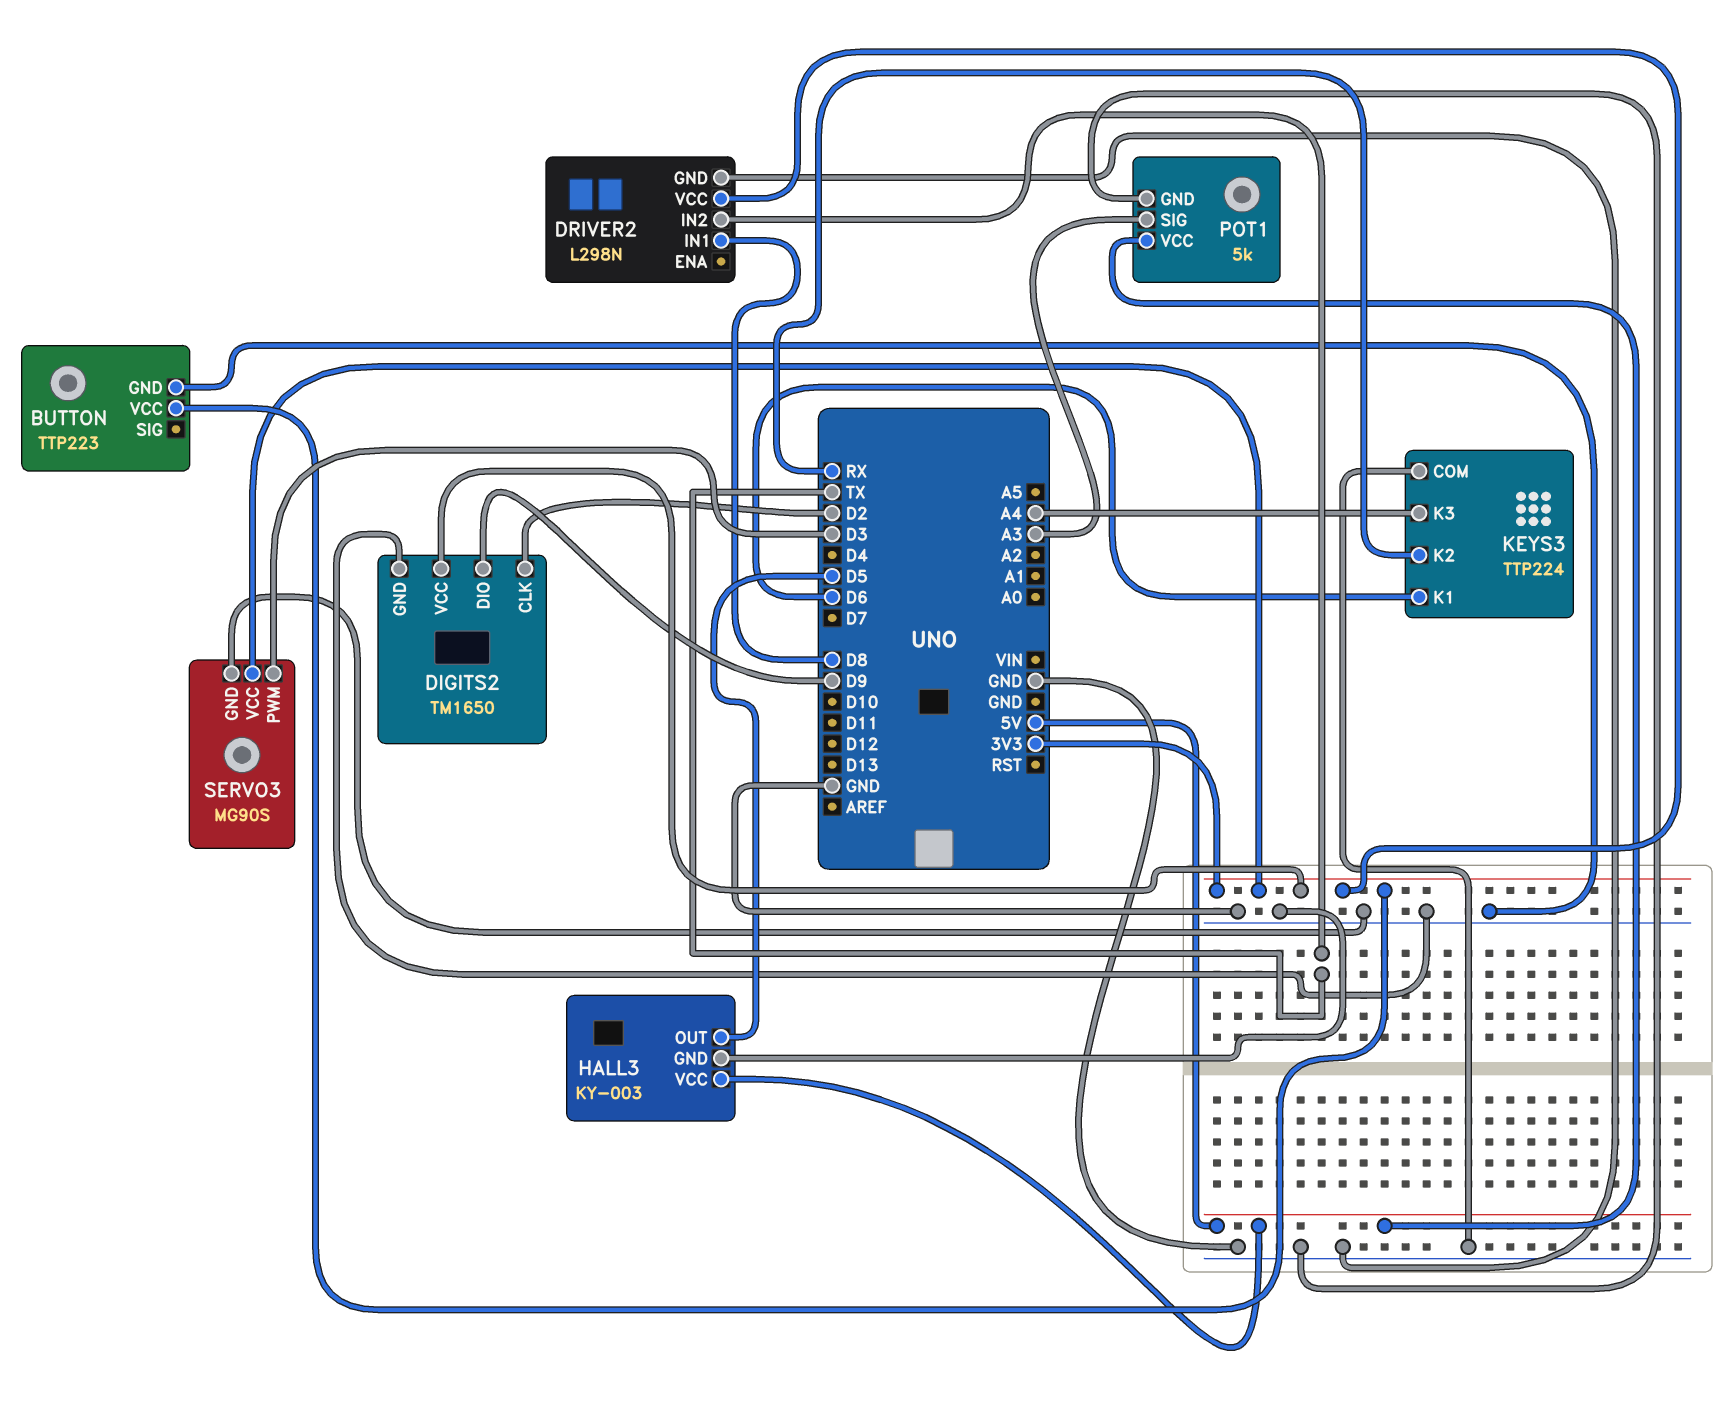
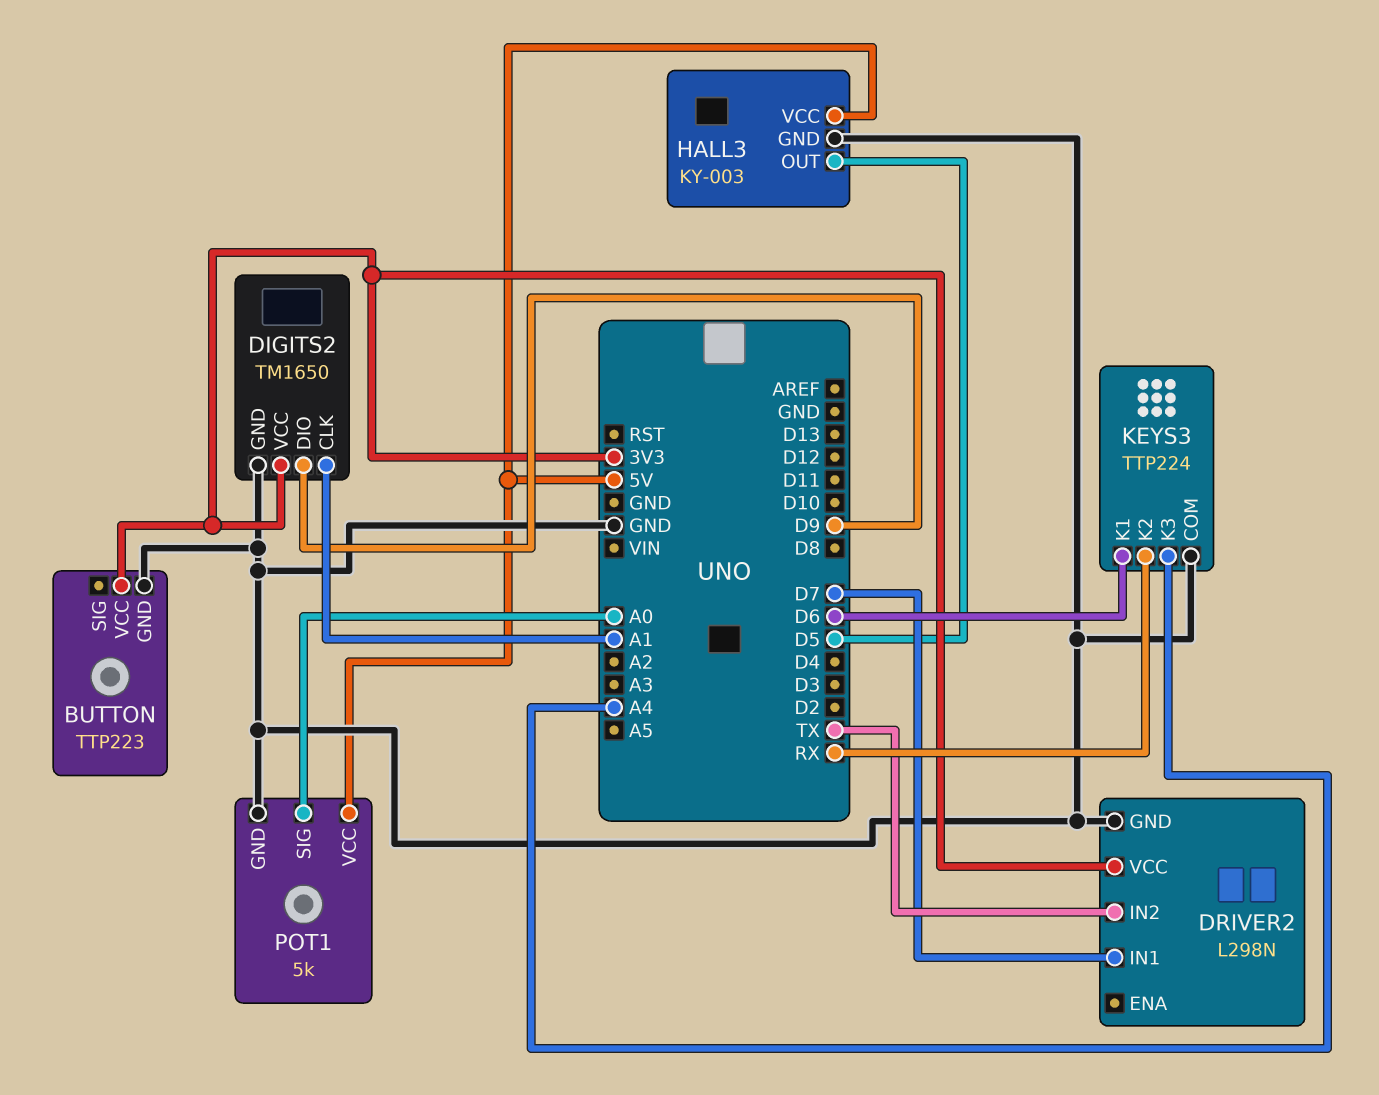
DIGITS2 pin CLK: D2 -> A1
DRIVER2 pin IN1: D8 -> D7
POT1 pin SIG: A3 -> A0
SERVO3: MG90S -> none
SERVO3 pin GND: GND -> none
SERVO3 pin PWM: D3 -> none
SERVO3 pin VCC: 3V3 -> none

